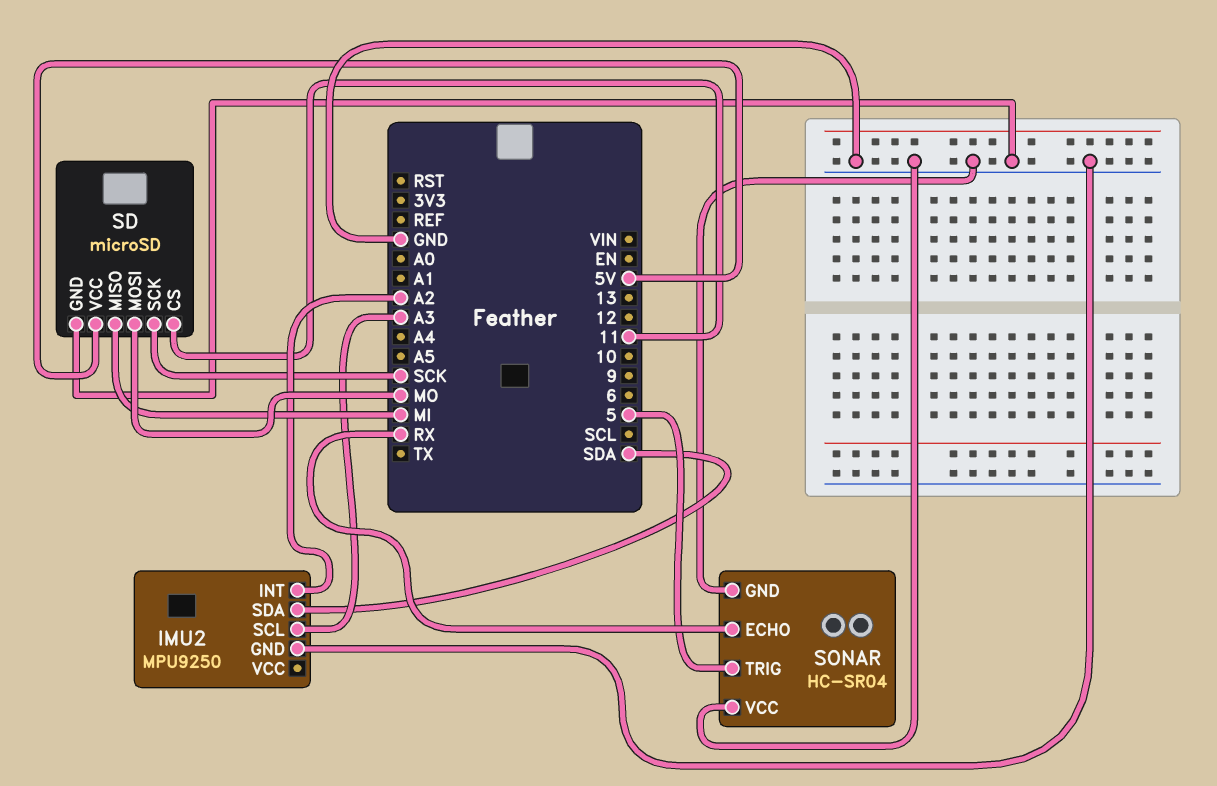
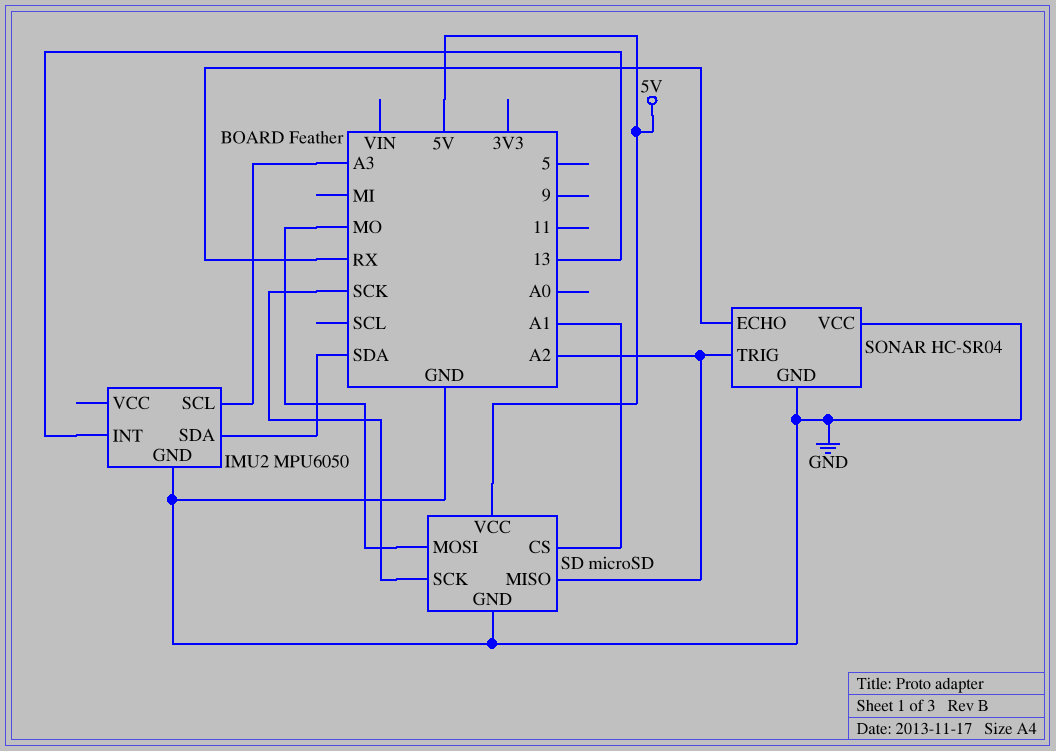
IMU2: MPU9250 -> MPU6050
IMU2 pin INT: A2 -> 13
SD pin CS: 11 -> A1
SD pin MISO: MI -> A2
SONAR pin TRIG: 5 -> A2

